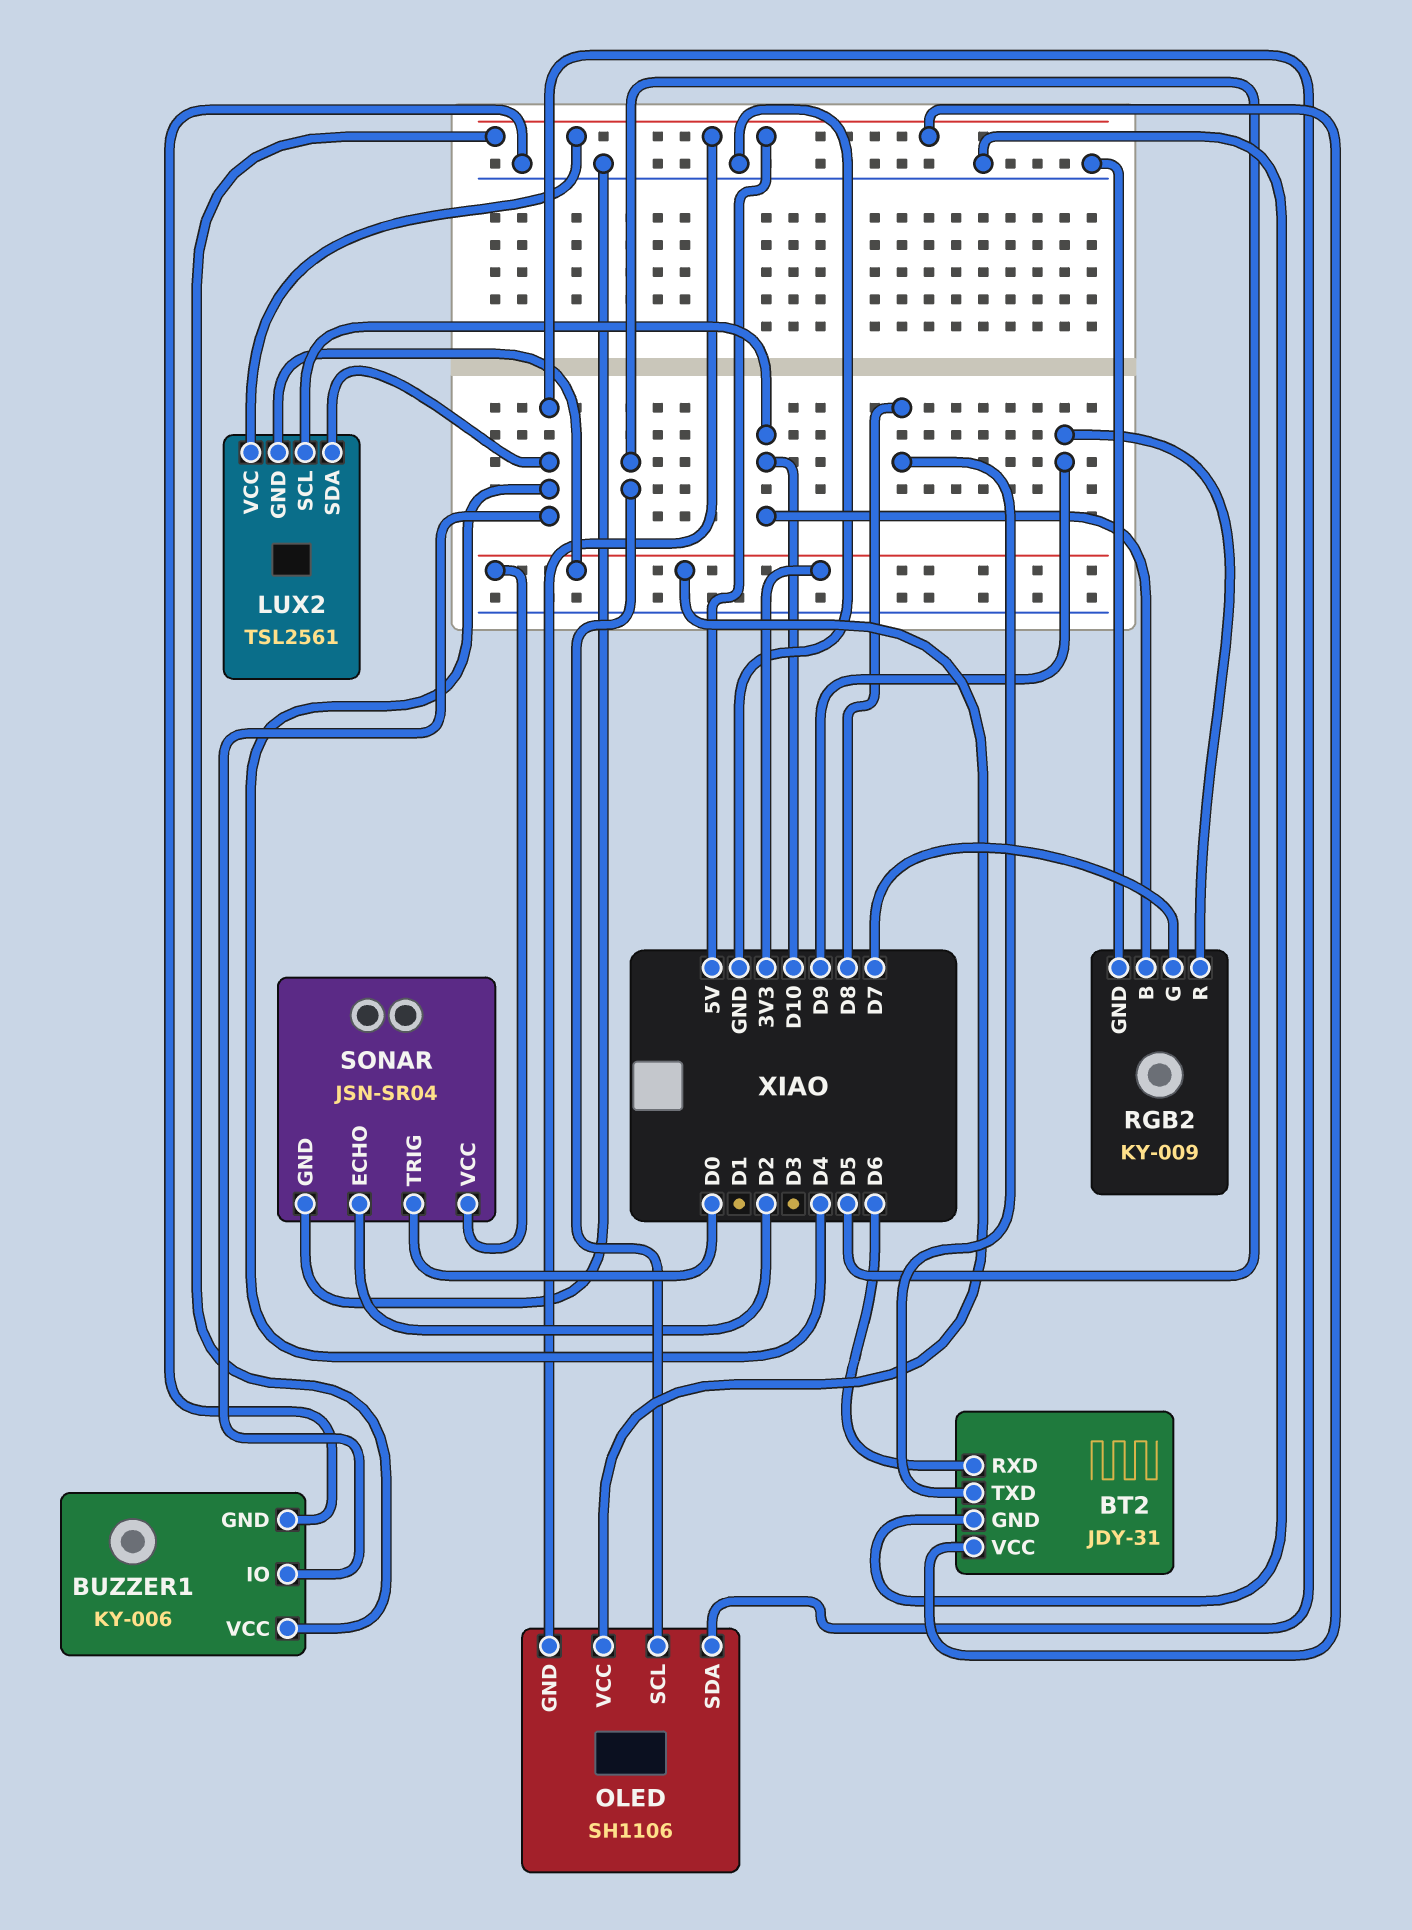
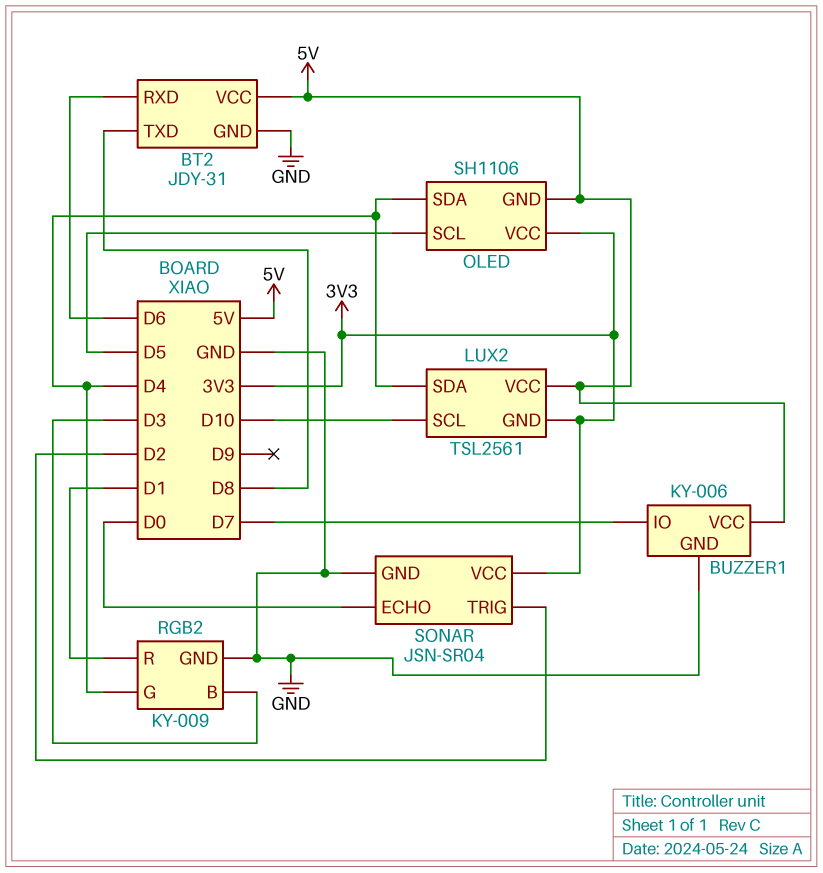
BUZZER1 pin IO: D4 -> D7
RGB2 pin B: D10 -> D3
RGB2 pin G: D7 -> D4
RGB2 pin R: D9 -> D1
SONAR pin ECHO: D2 -> D0
SONAR pin TRIG: D0 -> D2

